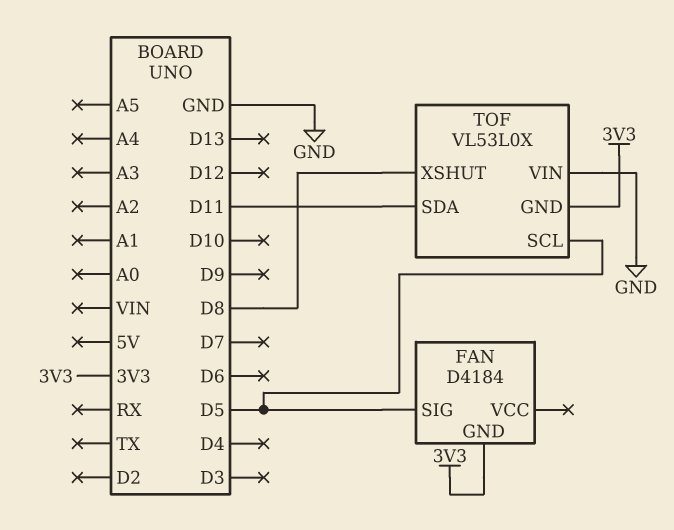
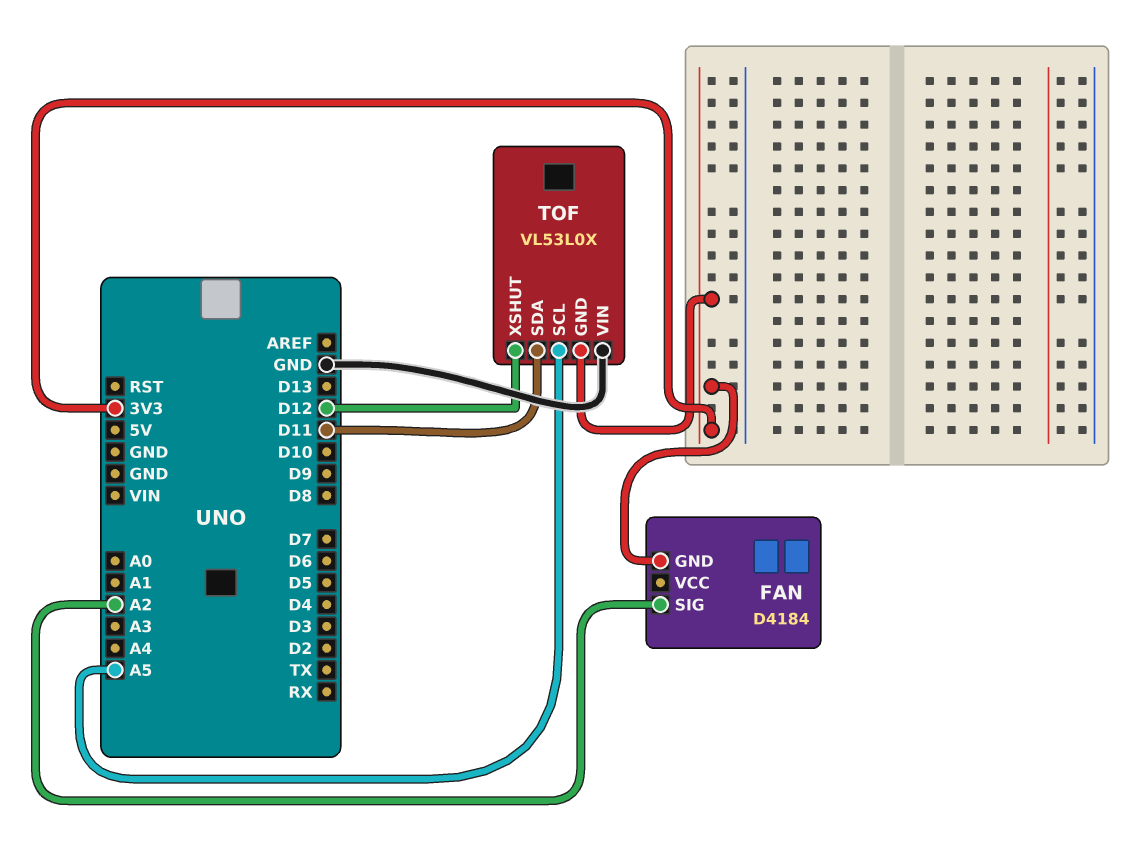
FAN pin SIG: D5 -> A2
TOF pin SCL: D5 -> A5
TOF pin XSHUT: D8 -> D12

